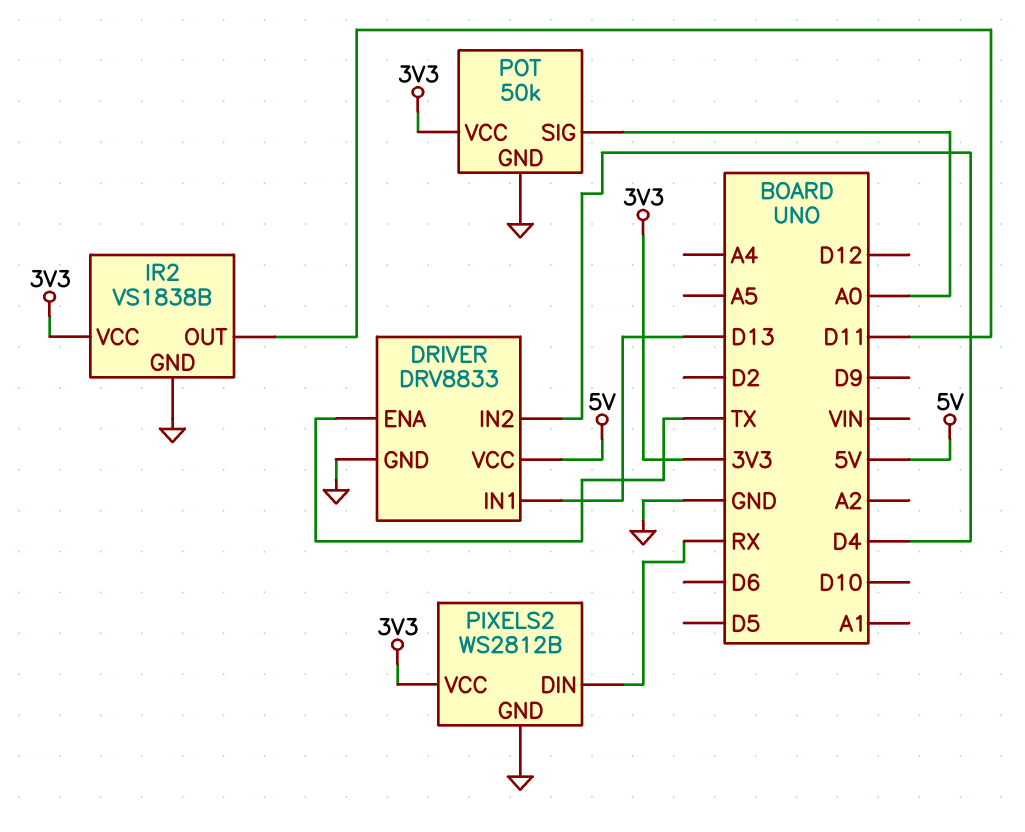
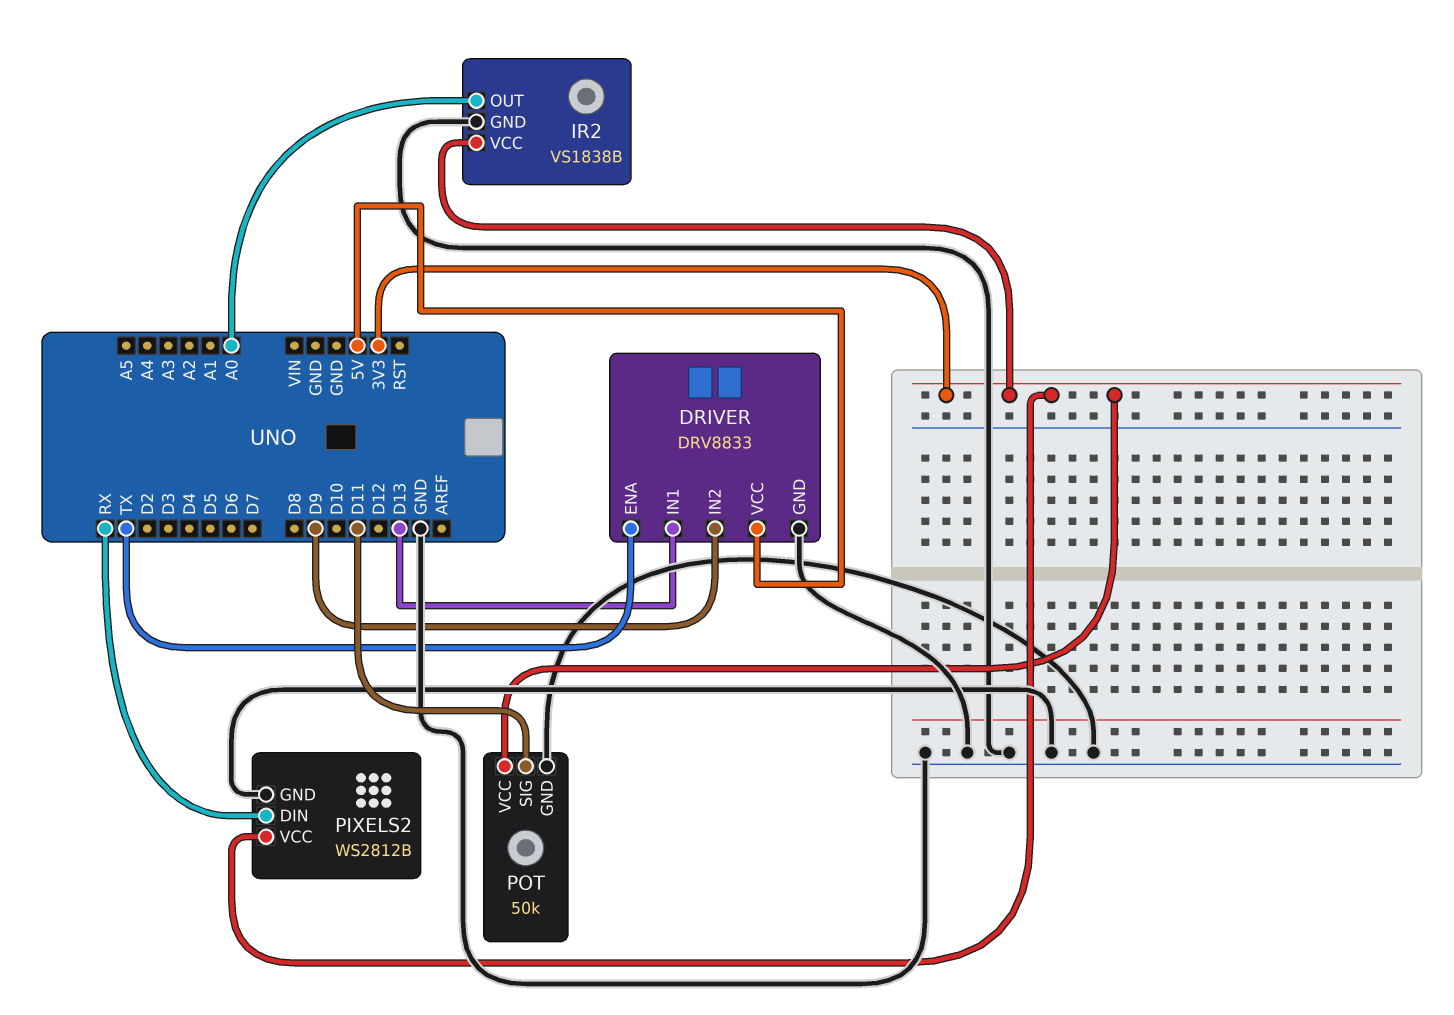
DRIVER pin IN2: D4 -> D9
IR2 pin OUT: D11 -> A0
POT pin SIG: A0 -> D11

